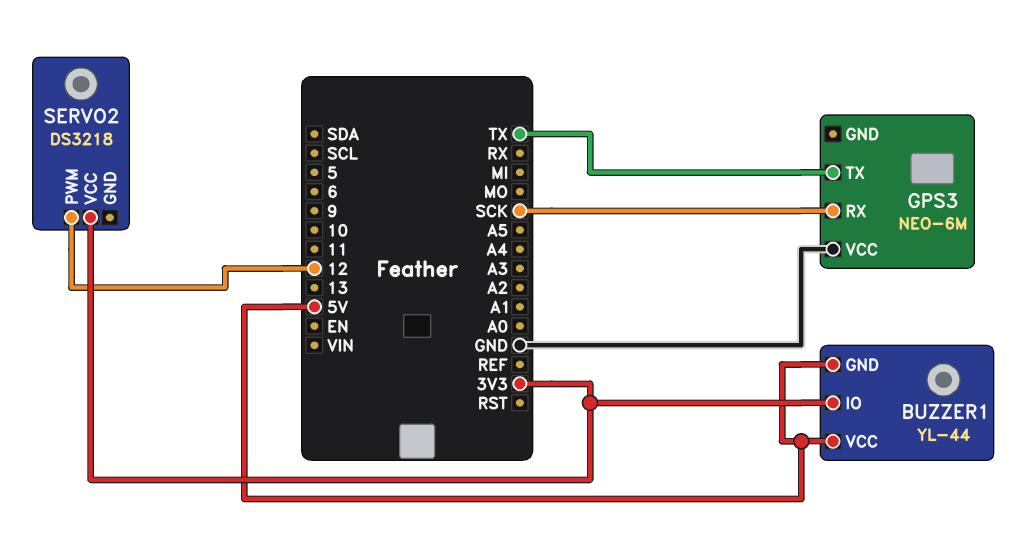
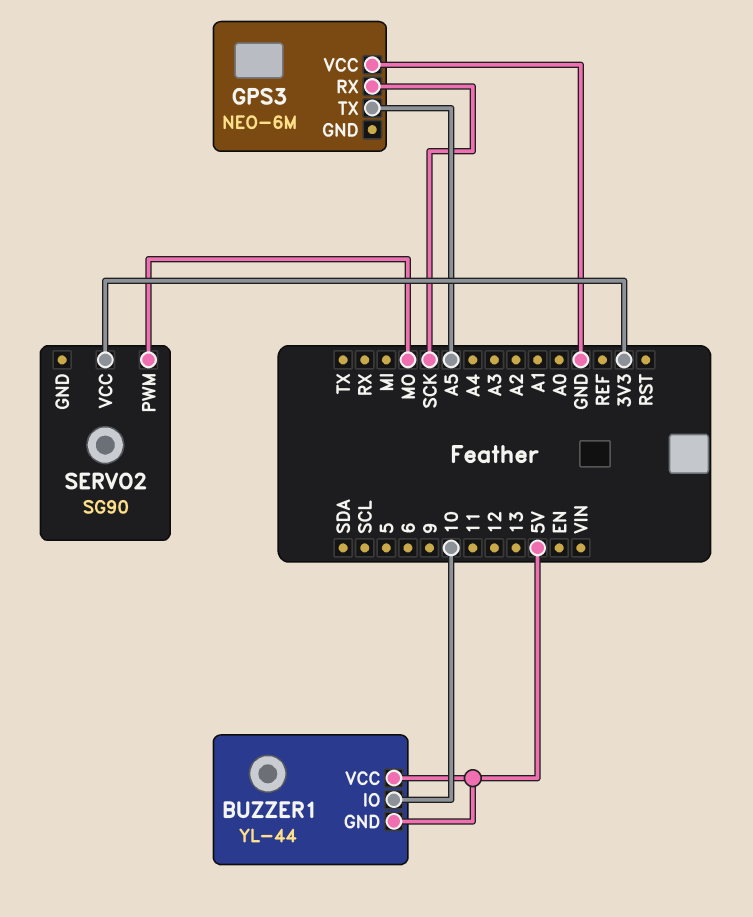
BUZZER1 pin IO: 3V3 -> 10
GPS3 pin TX: TX -> A5
SERVO2: DS3218 -> SG90
SERVO2 pin PWM: 12 -> MO

